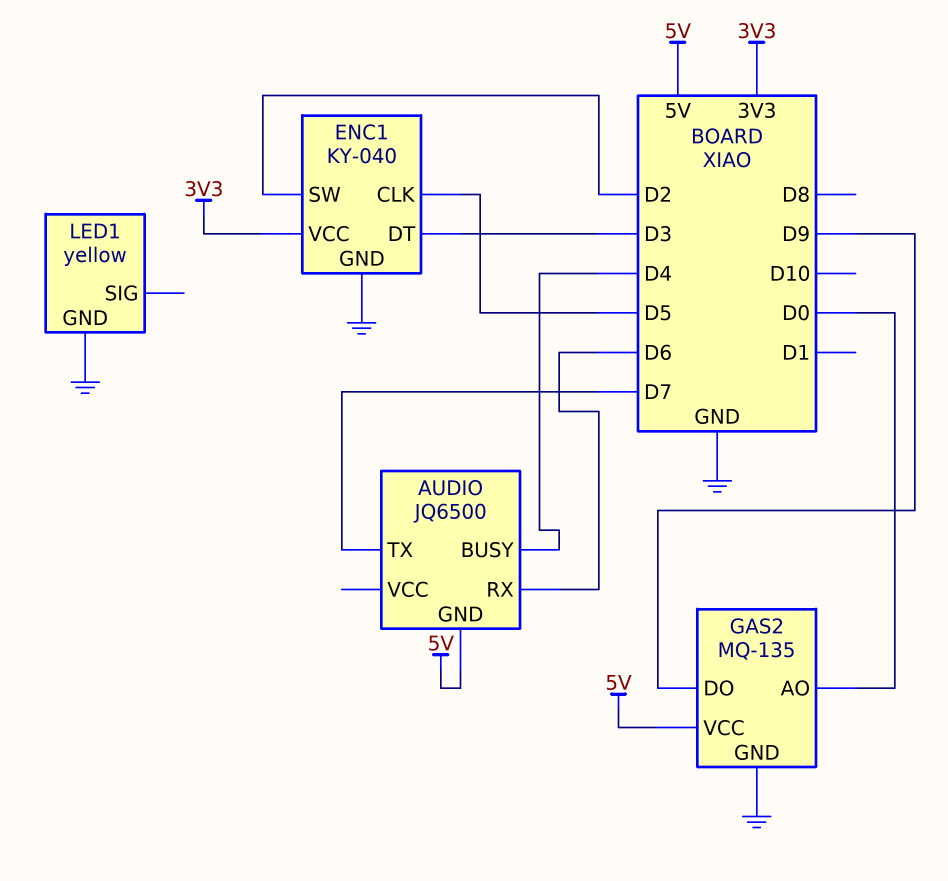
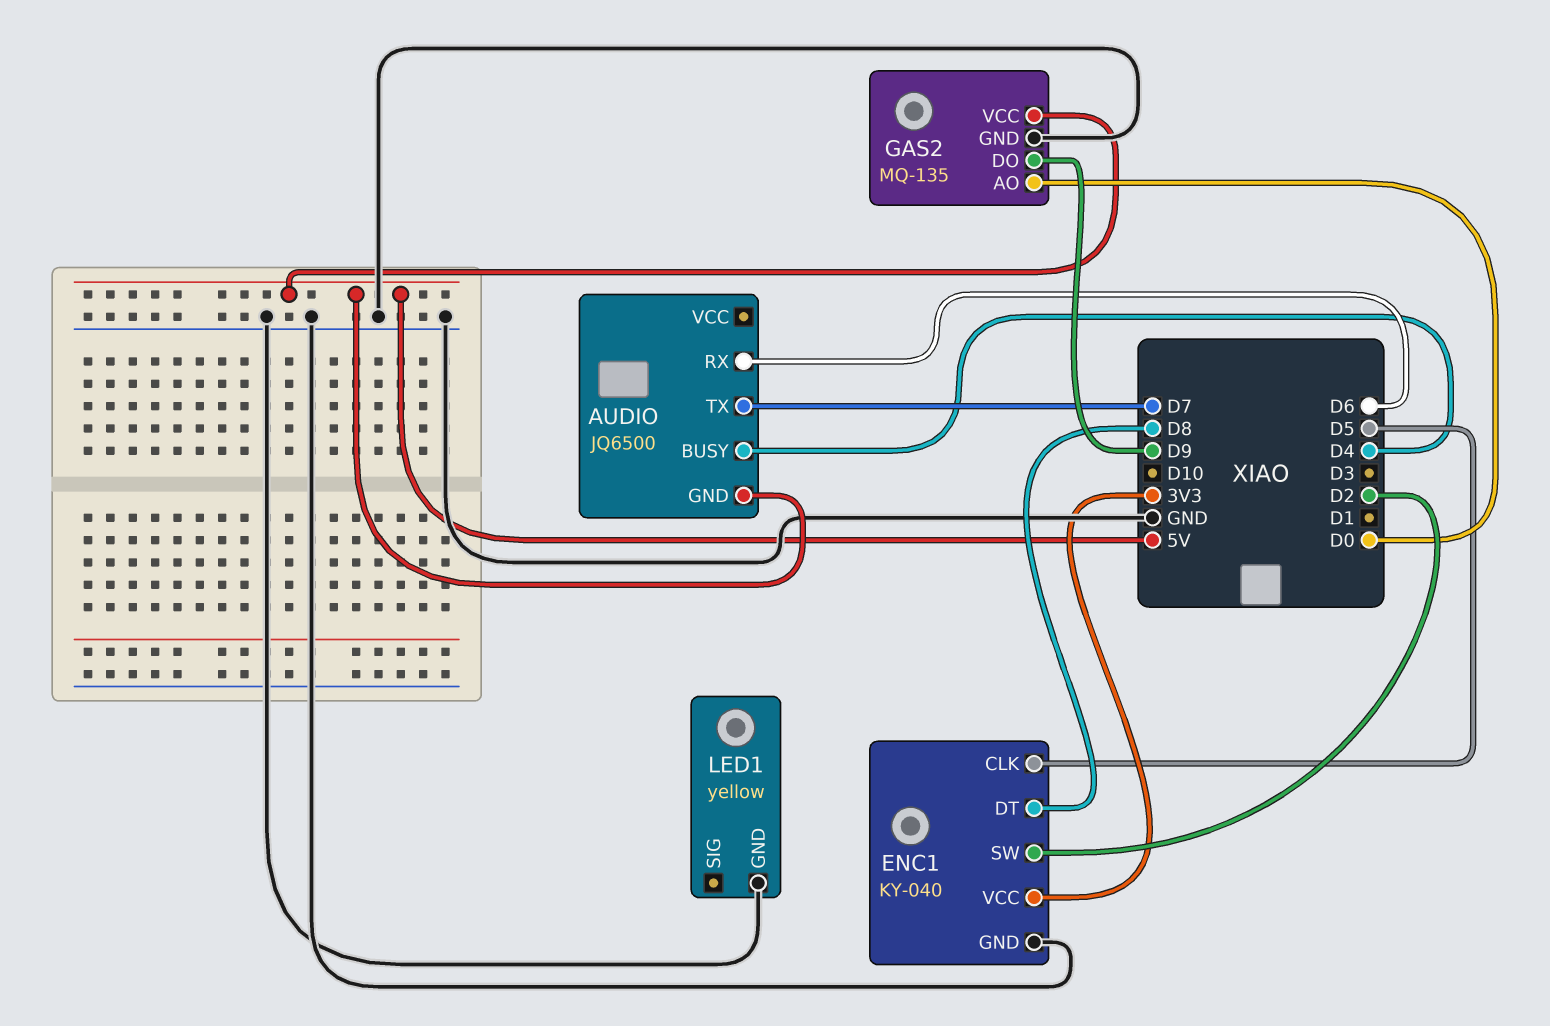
ENC1 pin DT: D3 -> D8

